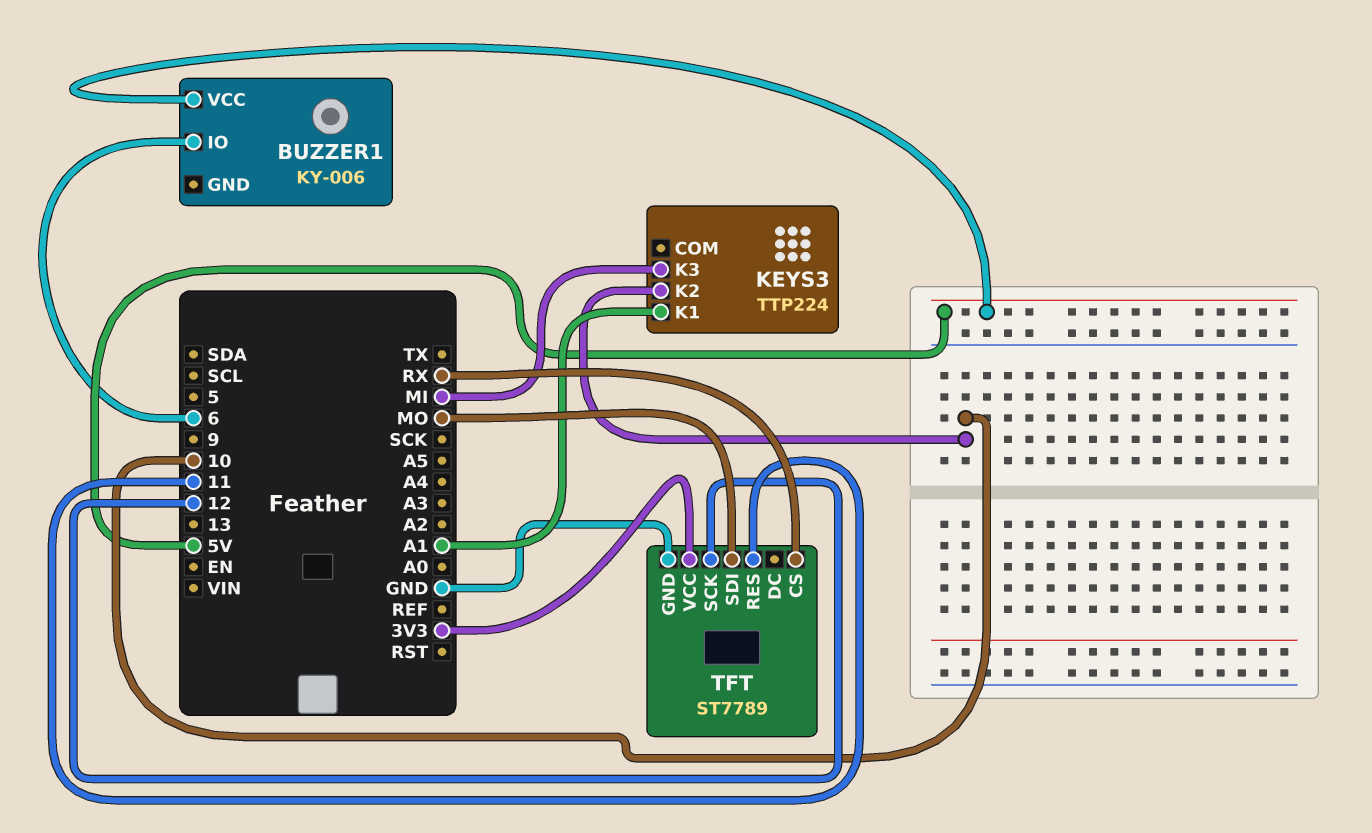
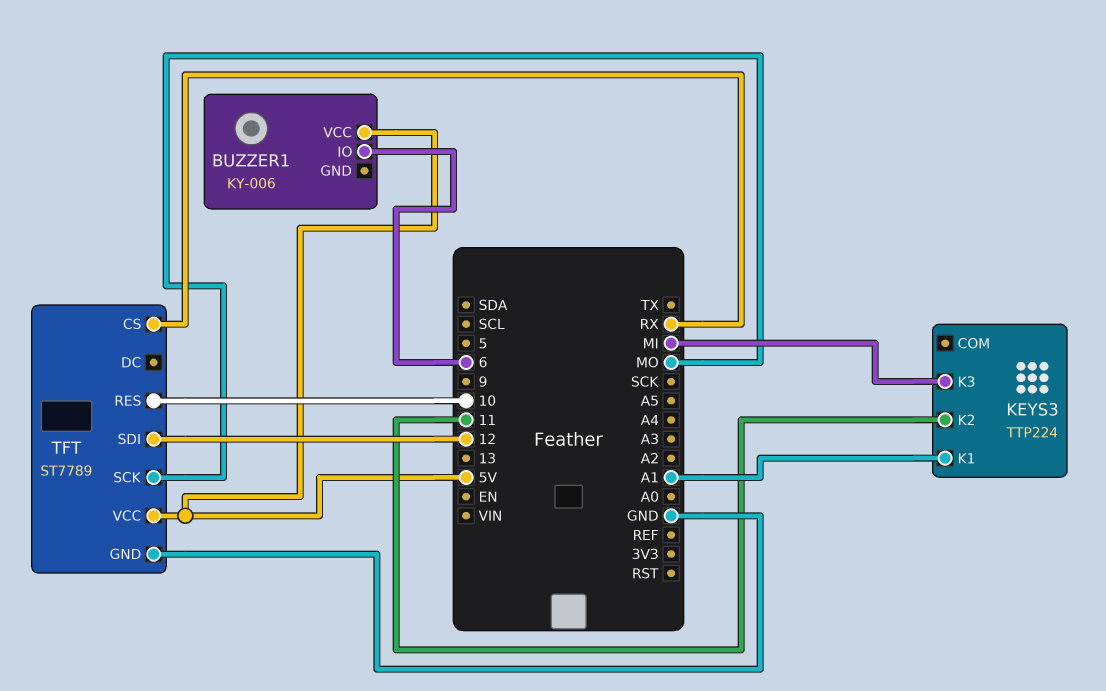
KEYS3 pin K2: 10 -> 11
TFT pin RES: 11 -> 10
TFT pin SCK: 12 -> MO
TFT pin SDI: MO -> 12
TFT pin VCC: 3V3 -> 5V

